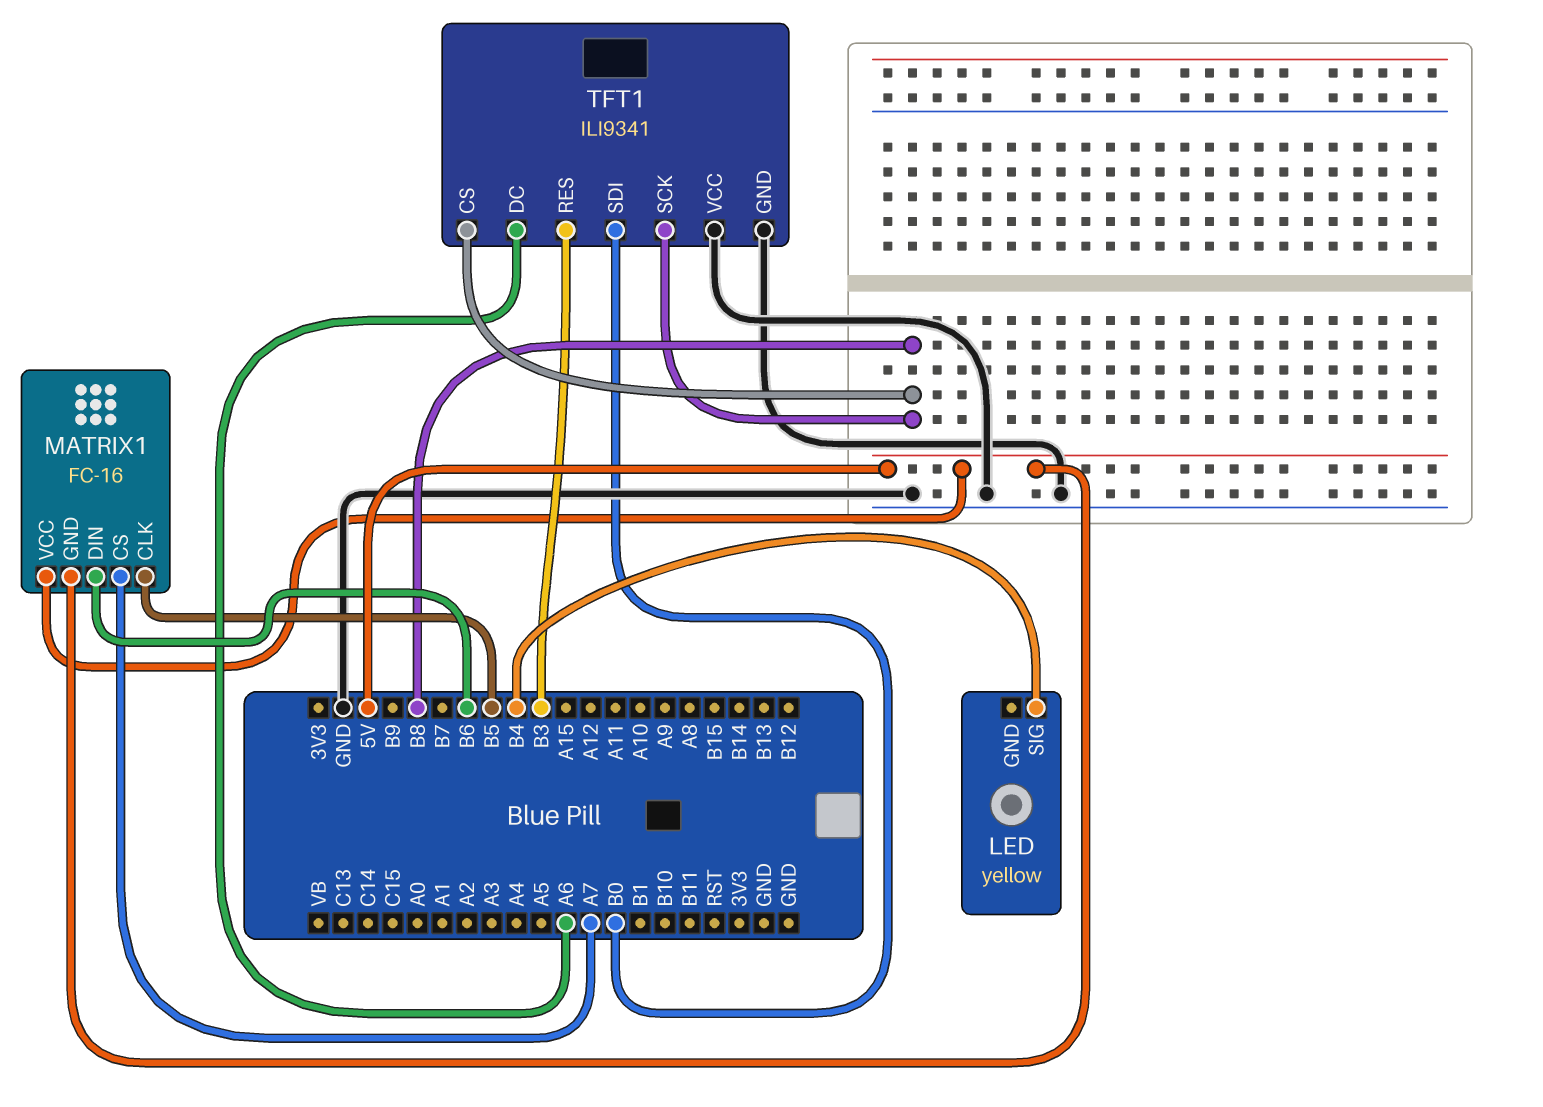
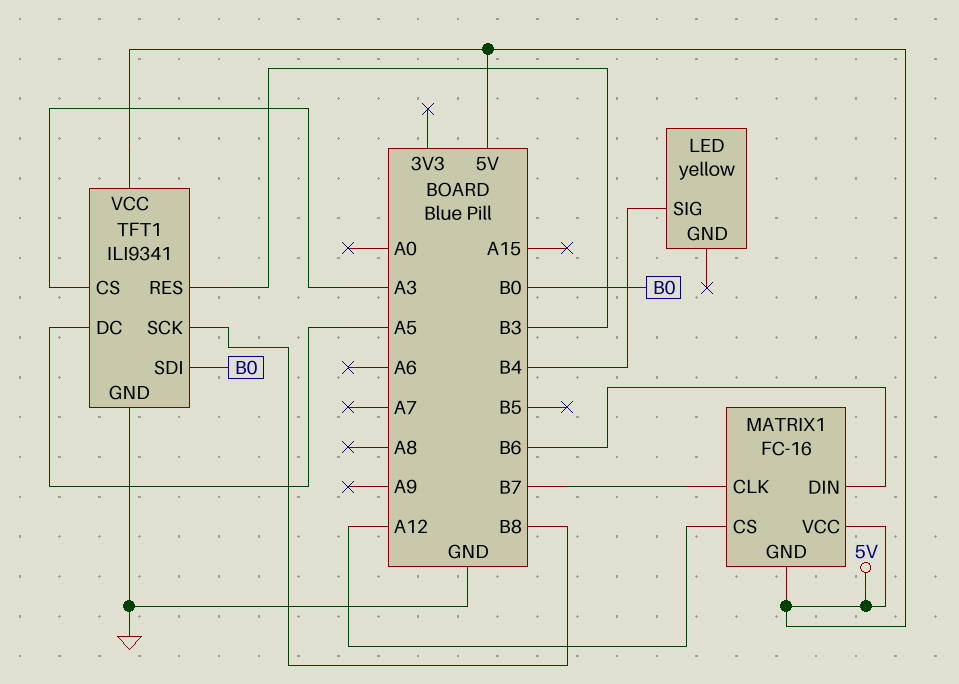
MATRIX1 pin CLK: B5 -> B7
MATRIX1 pin CS: A7 -> A12
TFT1 pin CS: B8 -> A3
TFT1 pin DC: A6 -> A5
TFT1 pin VCC: GND -> 5V

